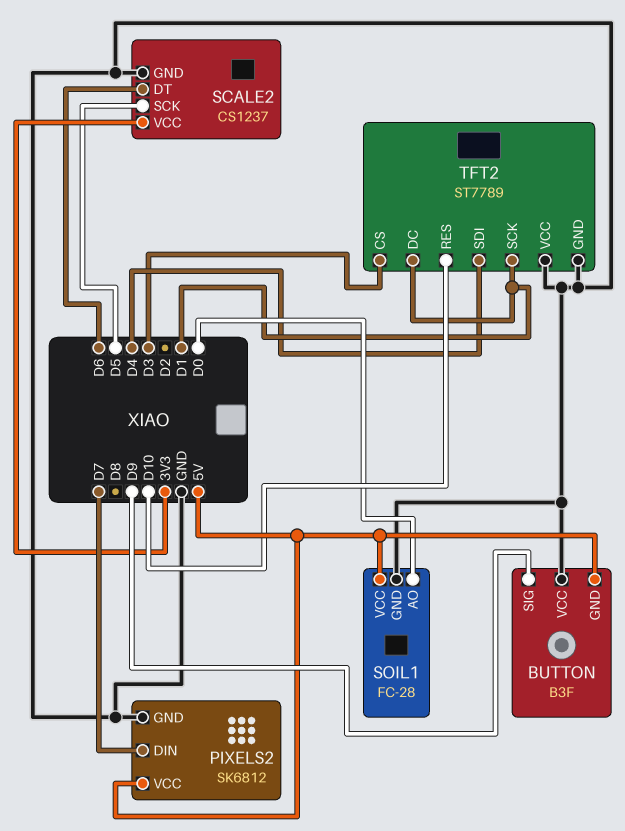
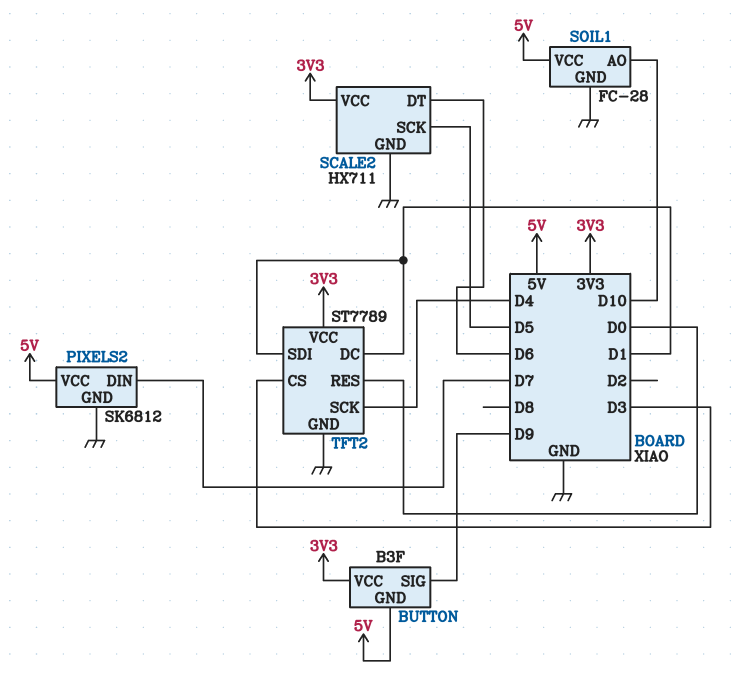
BUTTON pin VCC: GND -> 3V3
SCALE2: CS1237 -> HX711
SOIL1 pin AO: D0 -> D10
TFT2 pin RES: D10 -> D0
TFT2 pin SCK: D1 -> D4
TFT2 pin SDI: D4 -> D1
TFT2 pin VCC: GND -> 3V3

